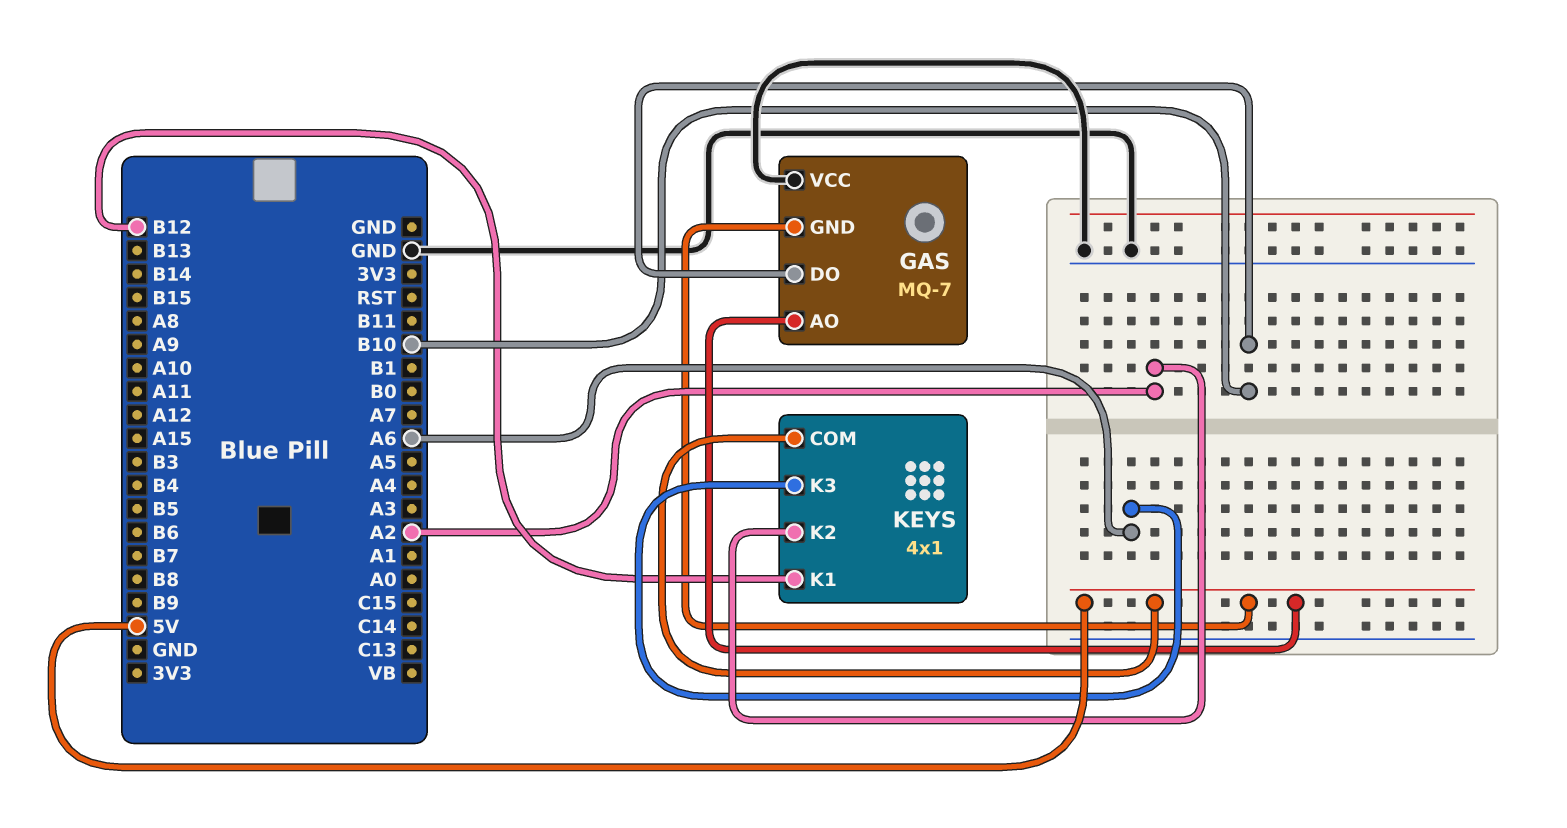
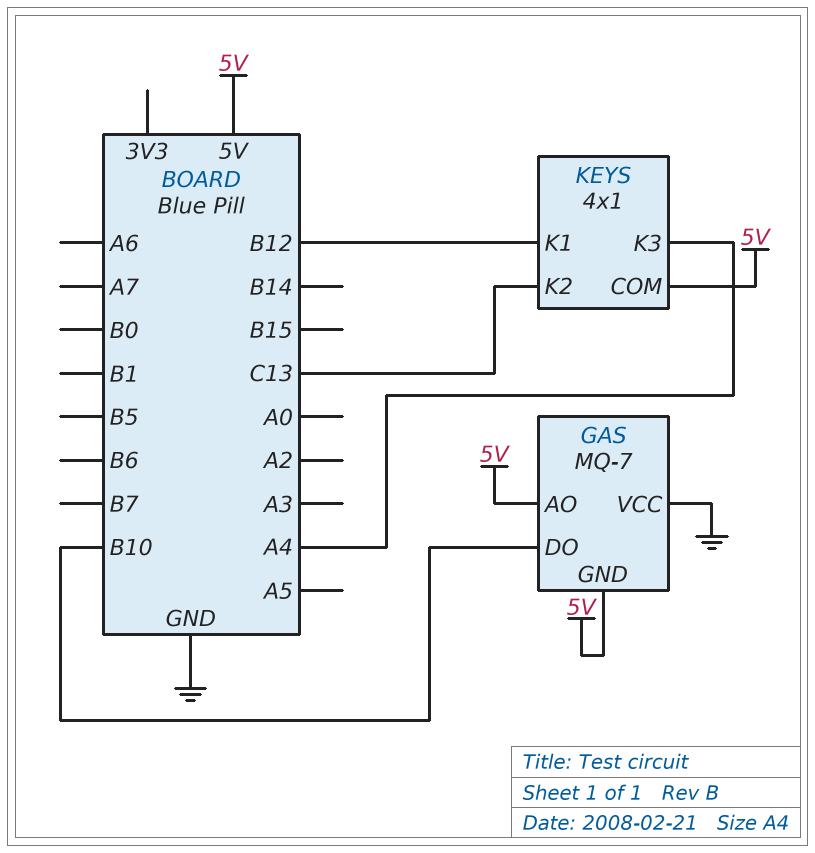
KEYS pin K2: A2 -> C13
KEYS pin K3: A6 -> A4

